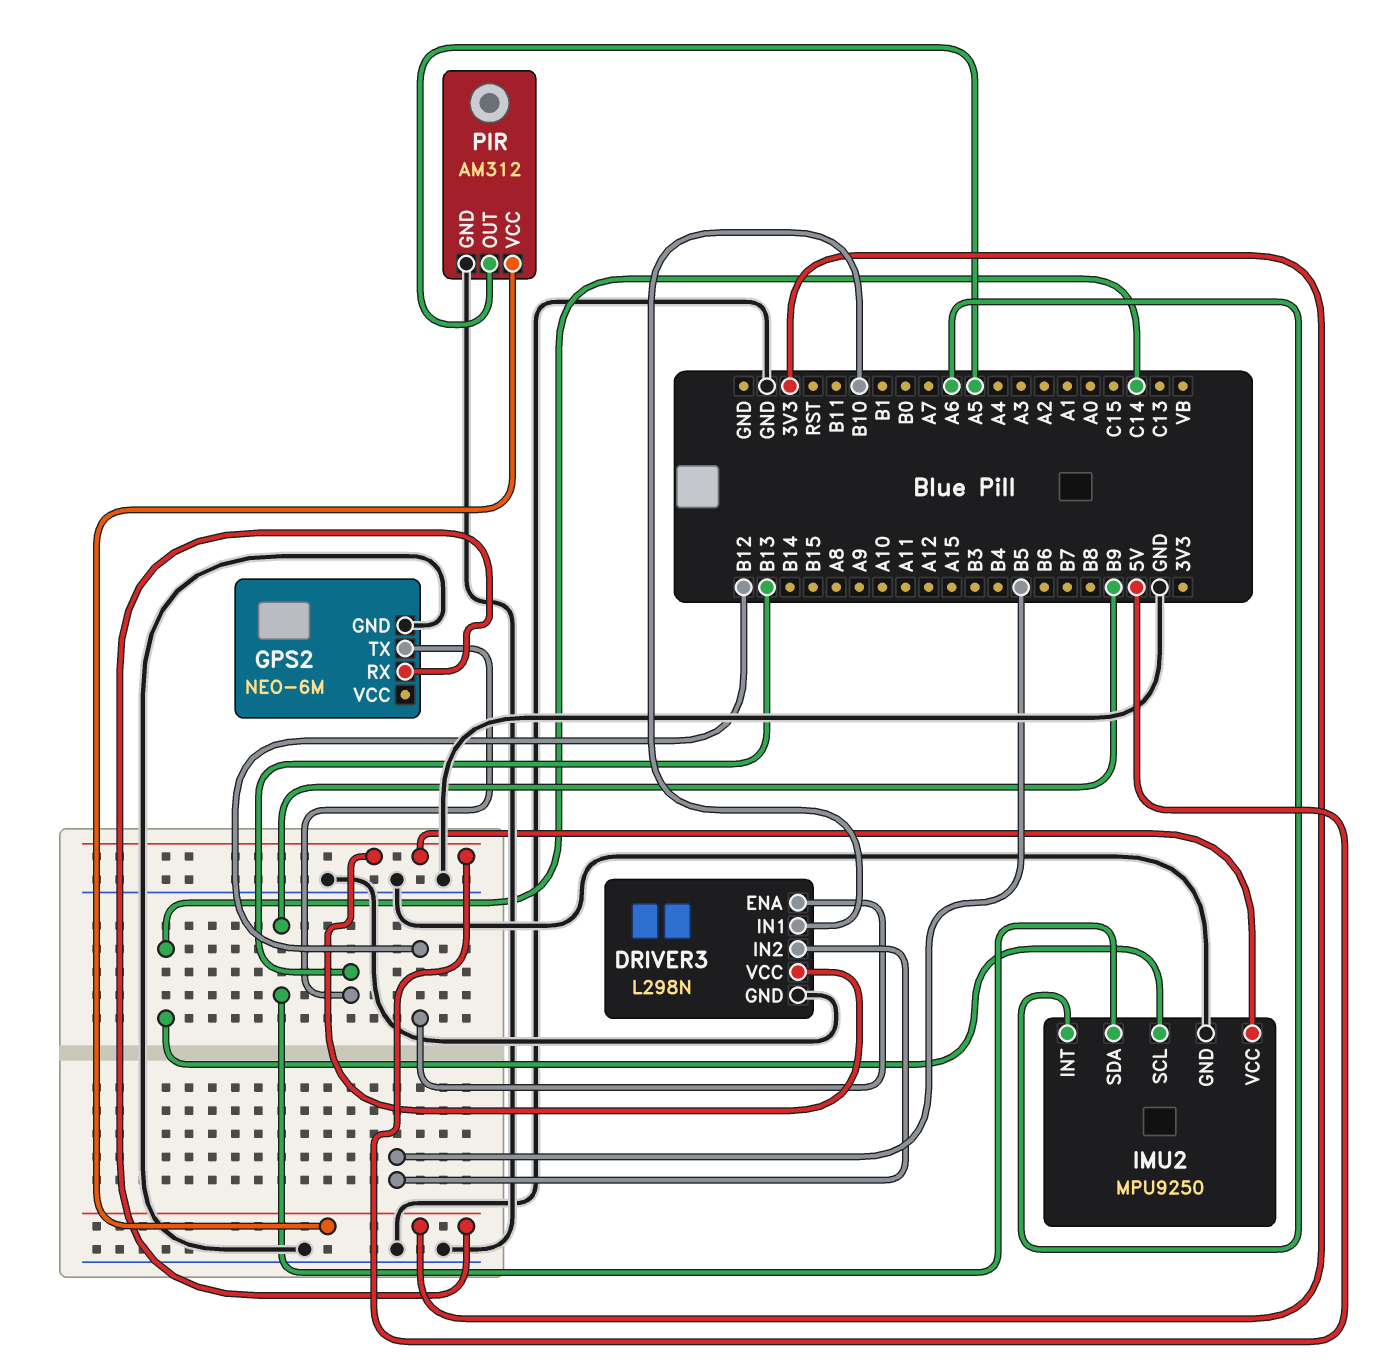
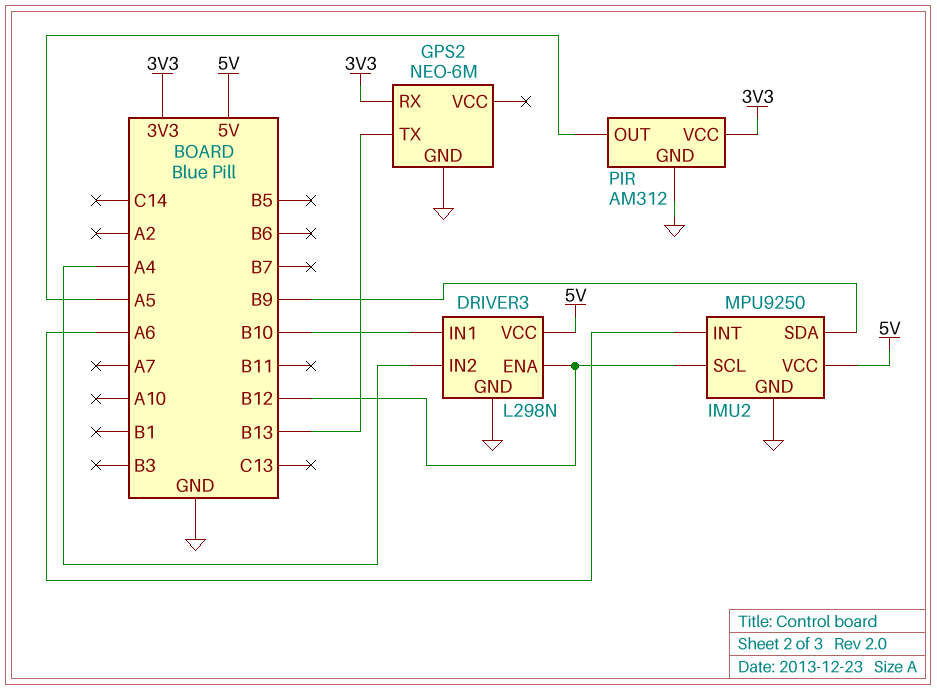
DRIVER3 pin IN2: B5 -> A4
IMU2 pin SCL: C14 -> B12

